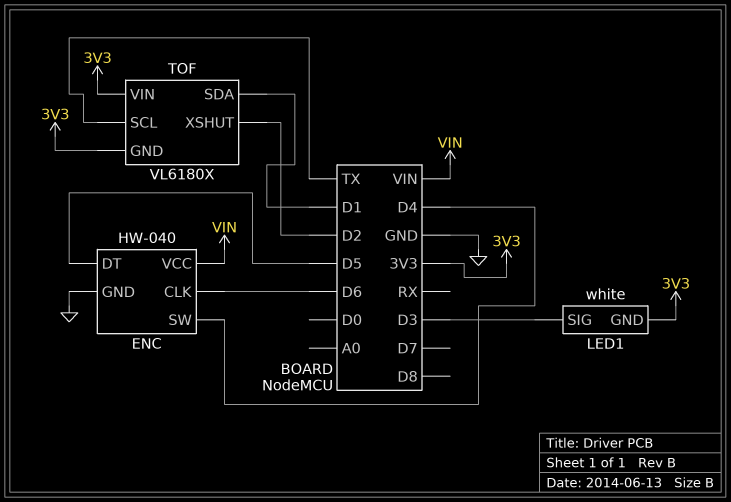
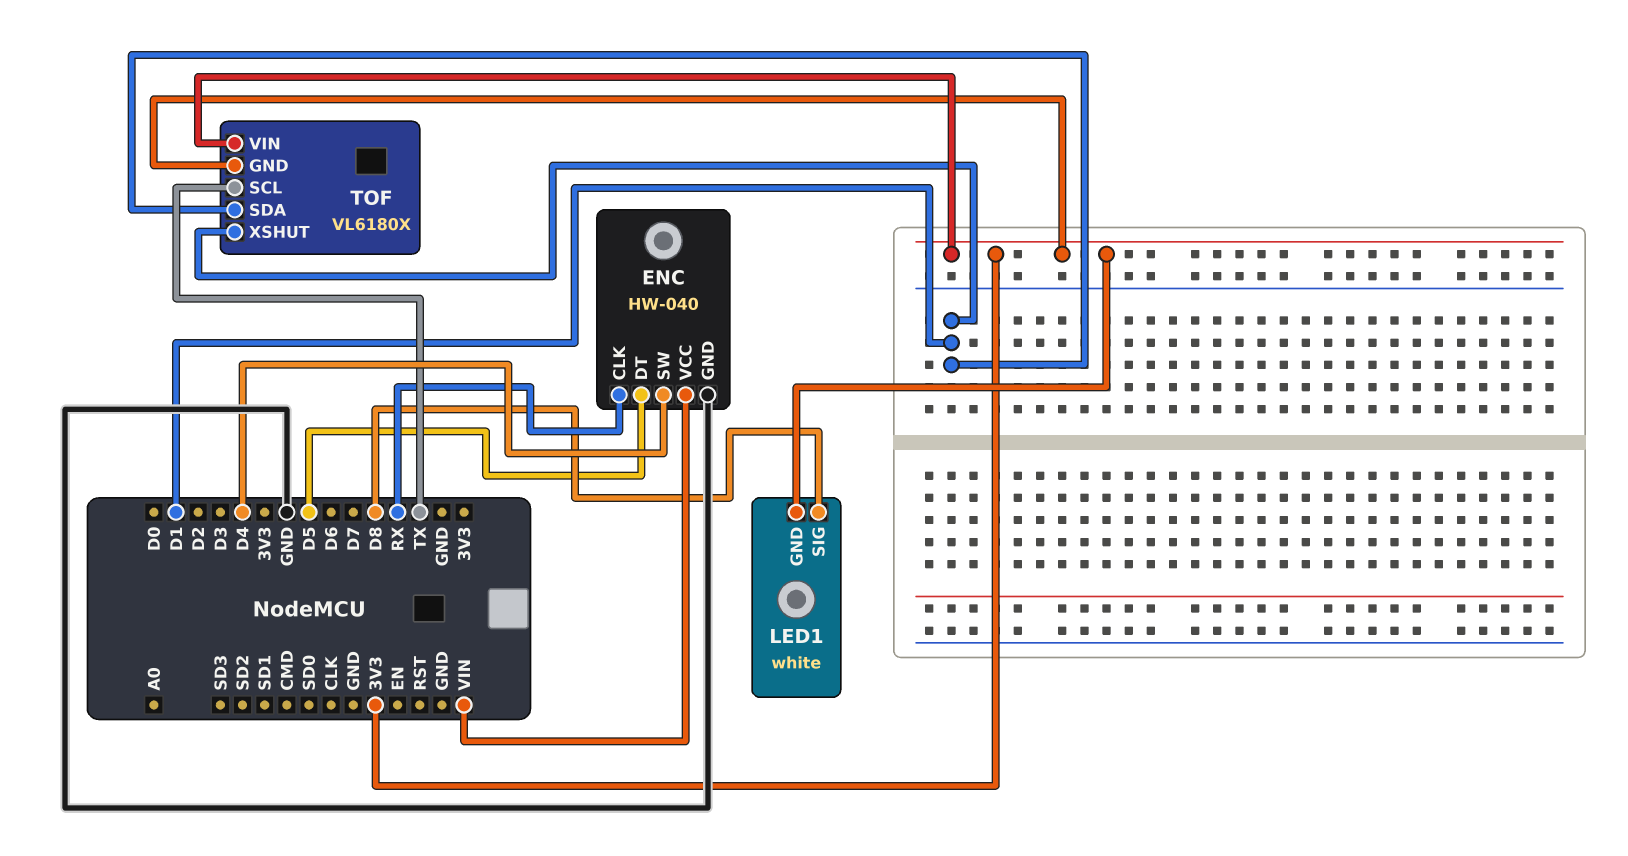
ENC pin CLK: D6 -> RX
LED1 pin SIG: D3 -> D8
TOF pin XSHUT: D2 -> D1

